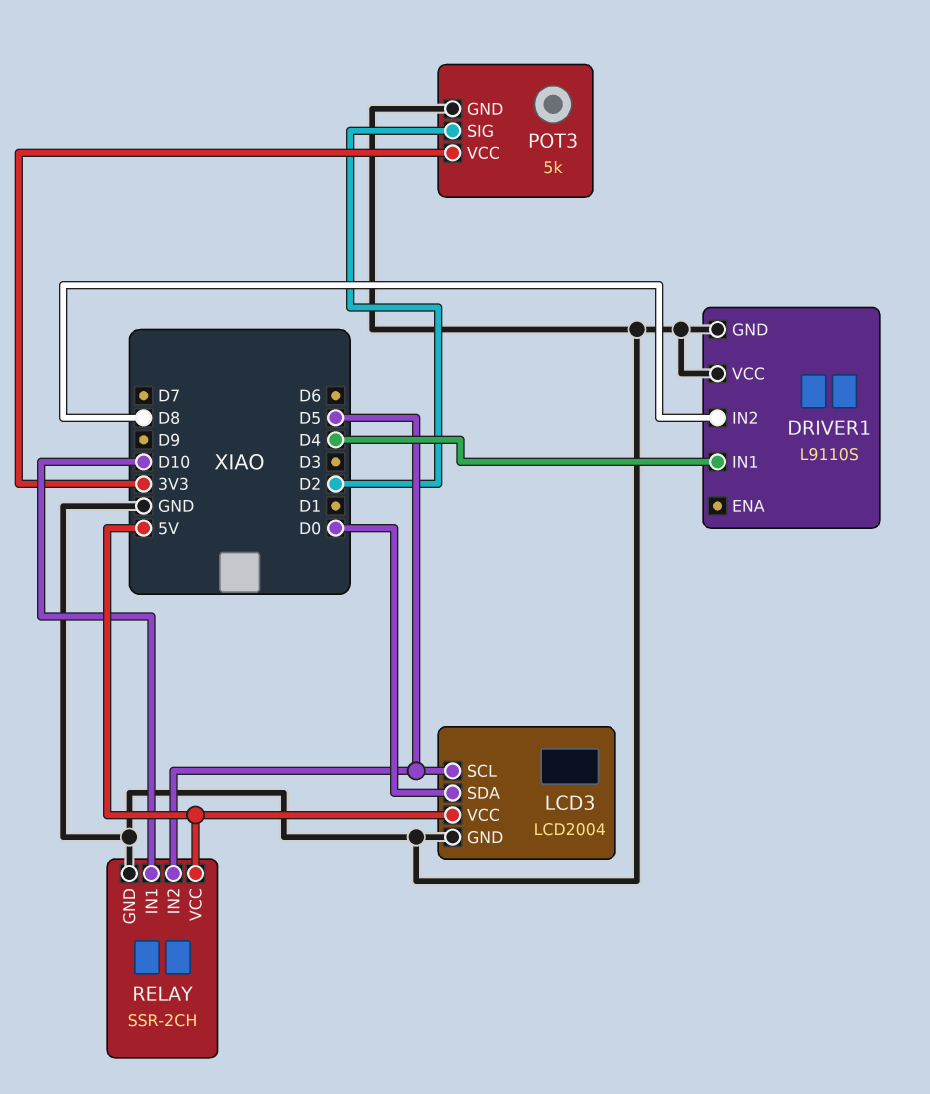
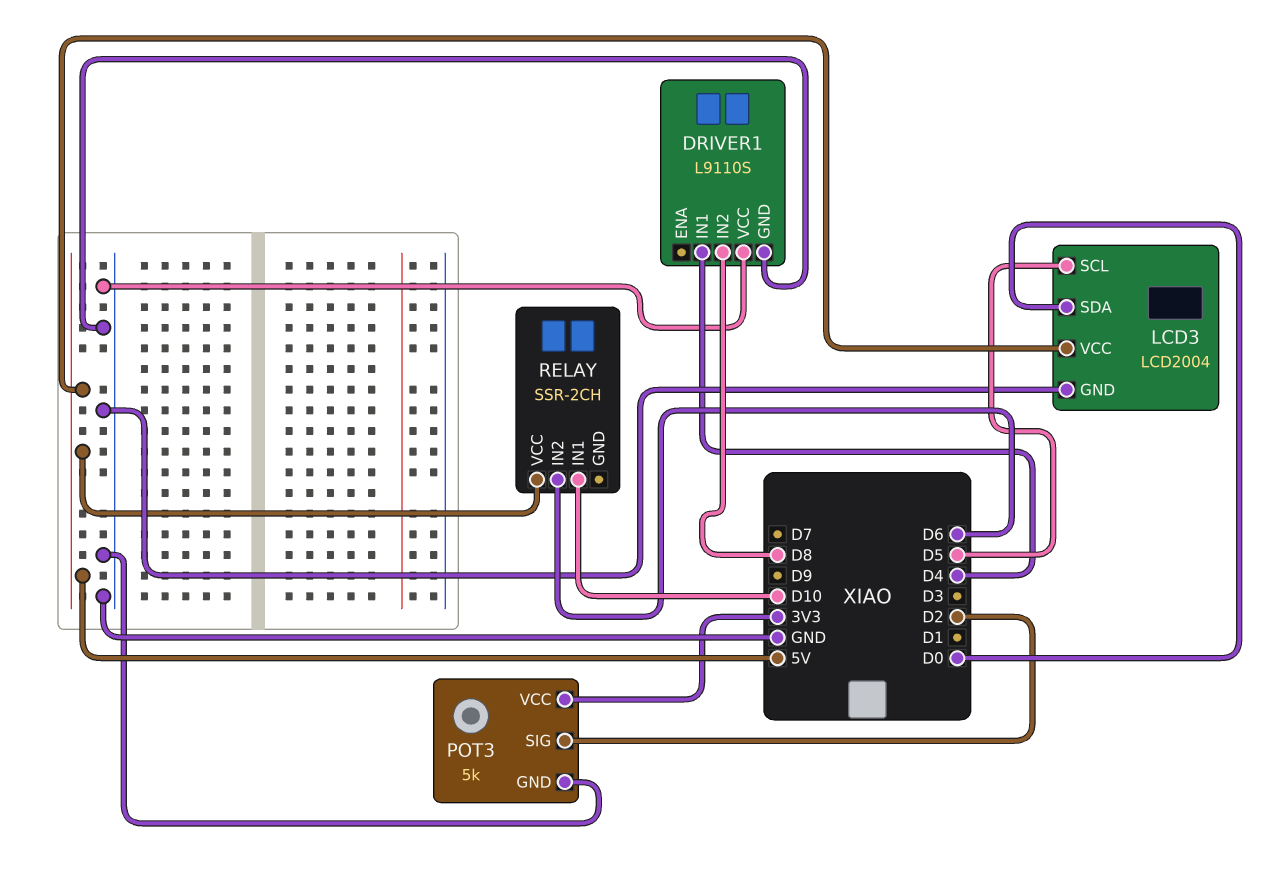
RELAY pin GND: GND -> none
RELAY pin IN2: D5 -> D6

